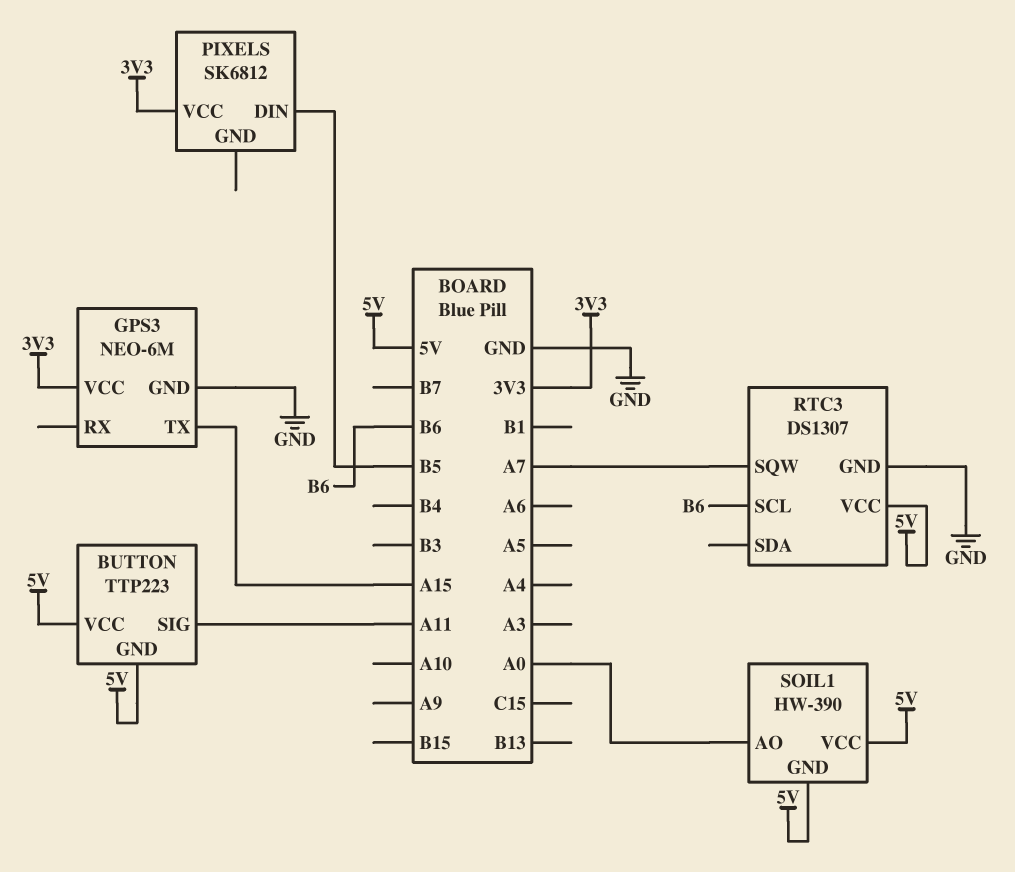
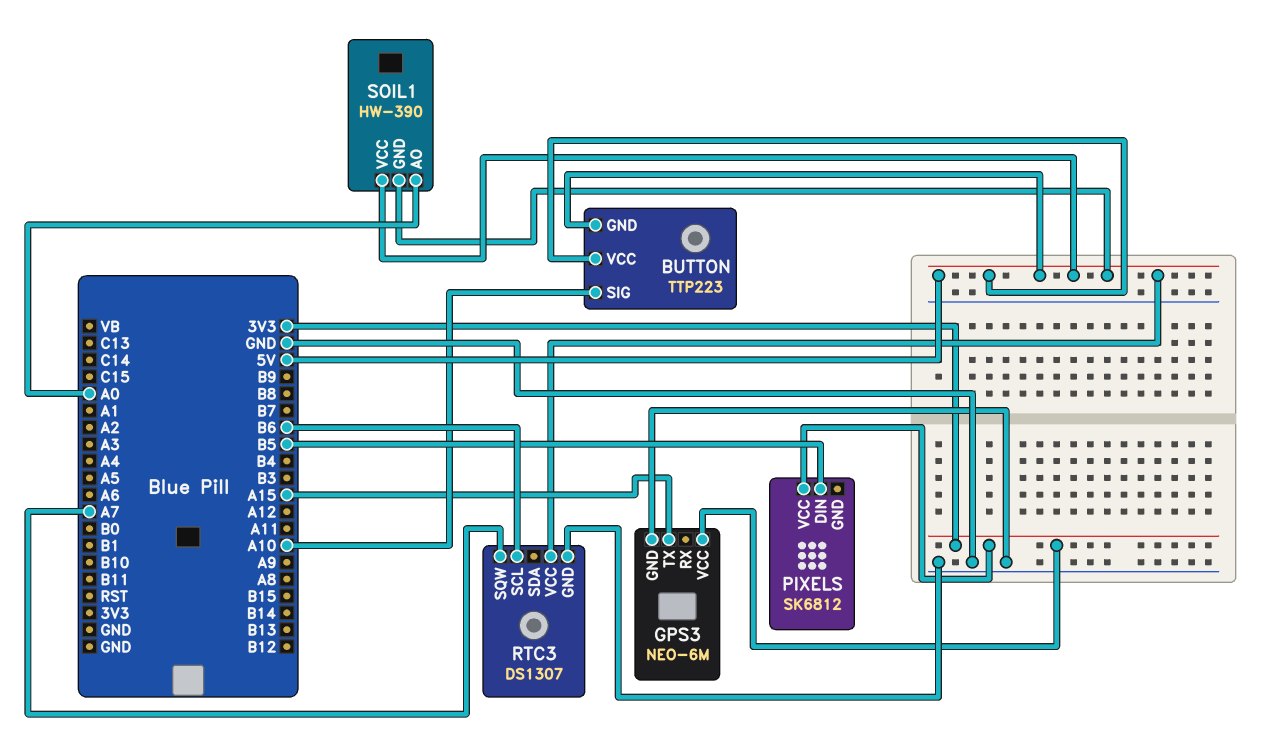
BUTTON pin SIG: A11 -> A10

